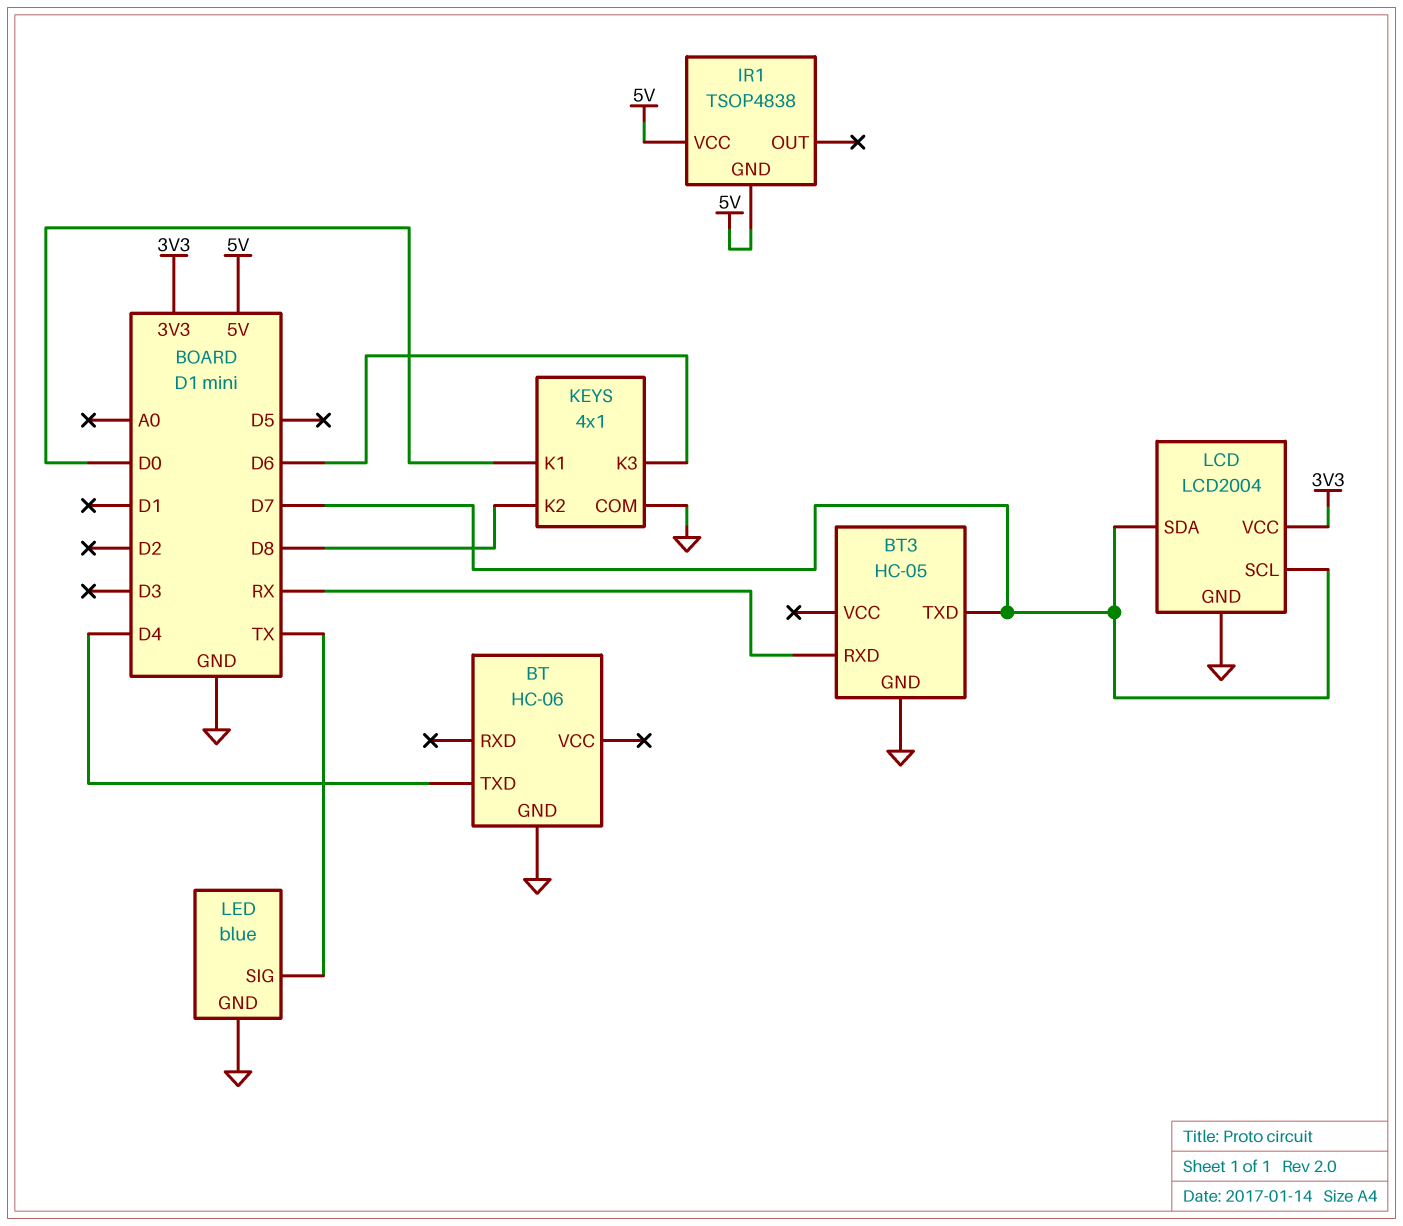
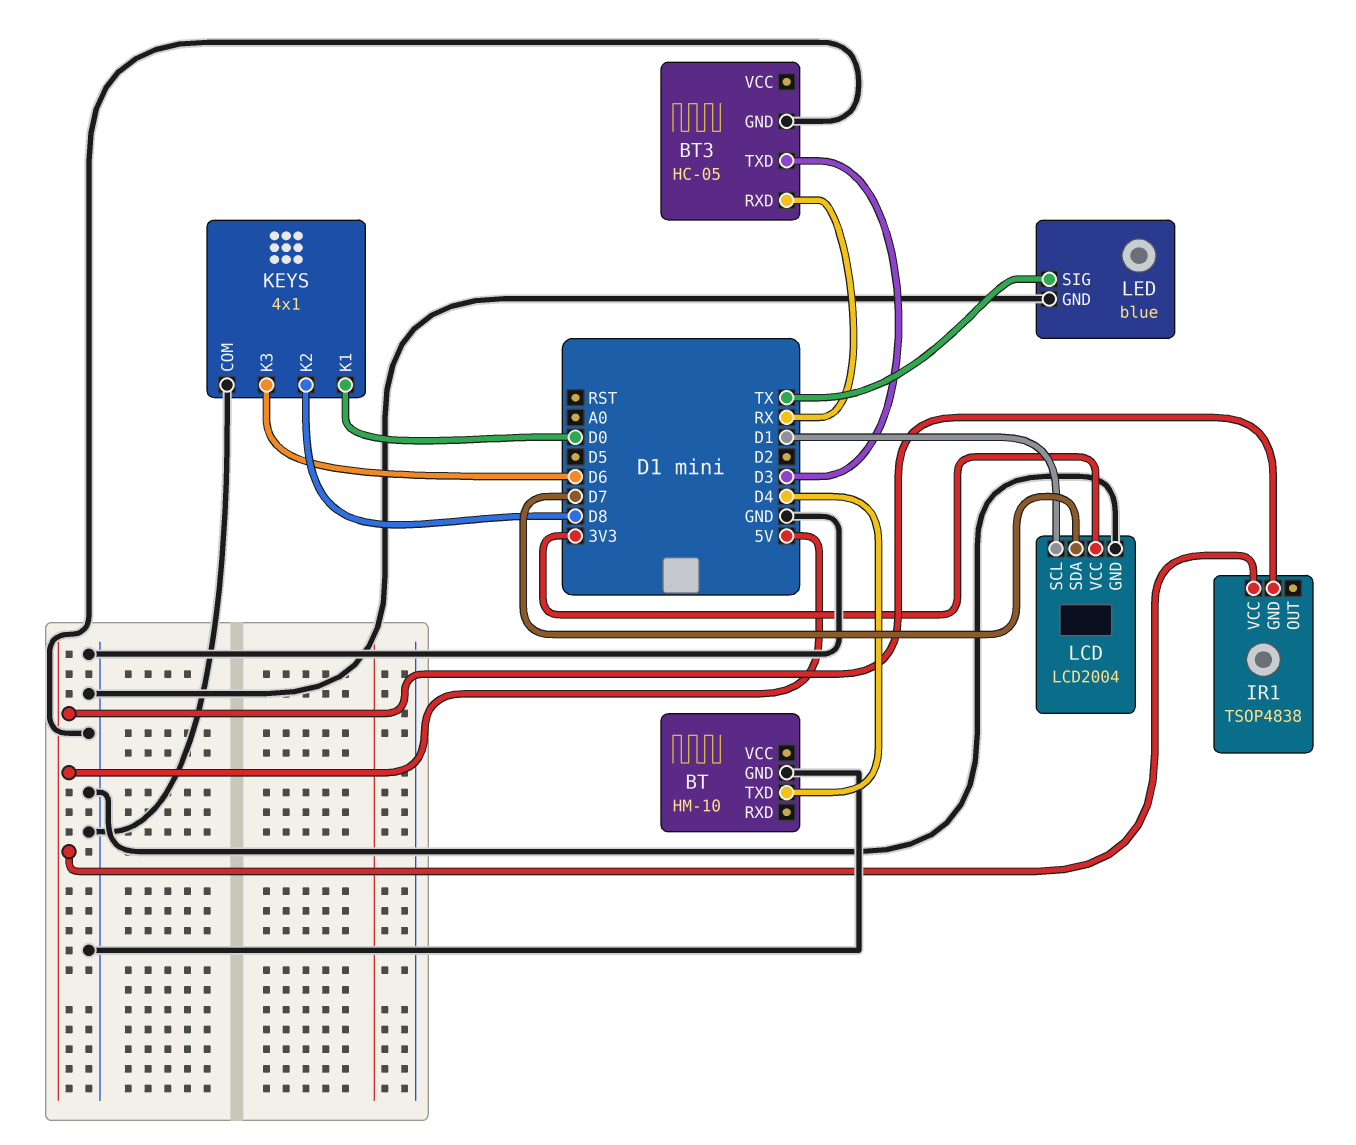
BT: HC-06 -> HM-10
BT3 pin TXD: D7 -> D3
LCD pin SCL: D7 -> D1

